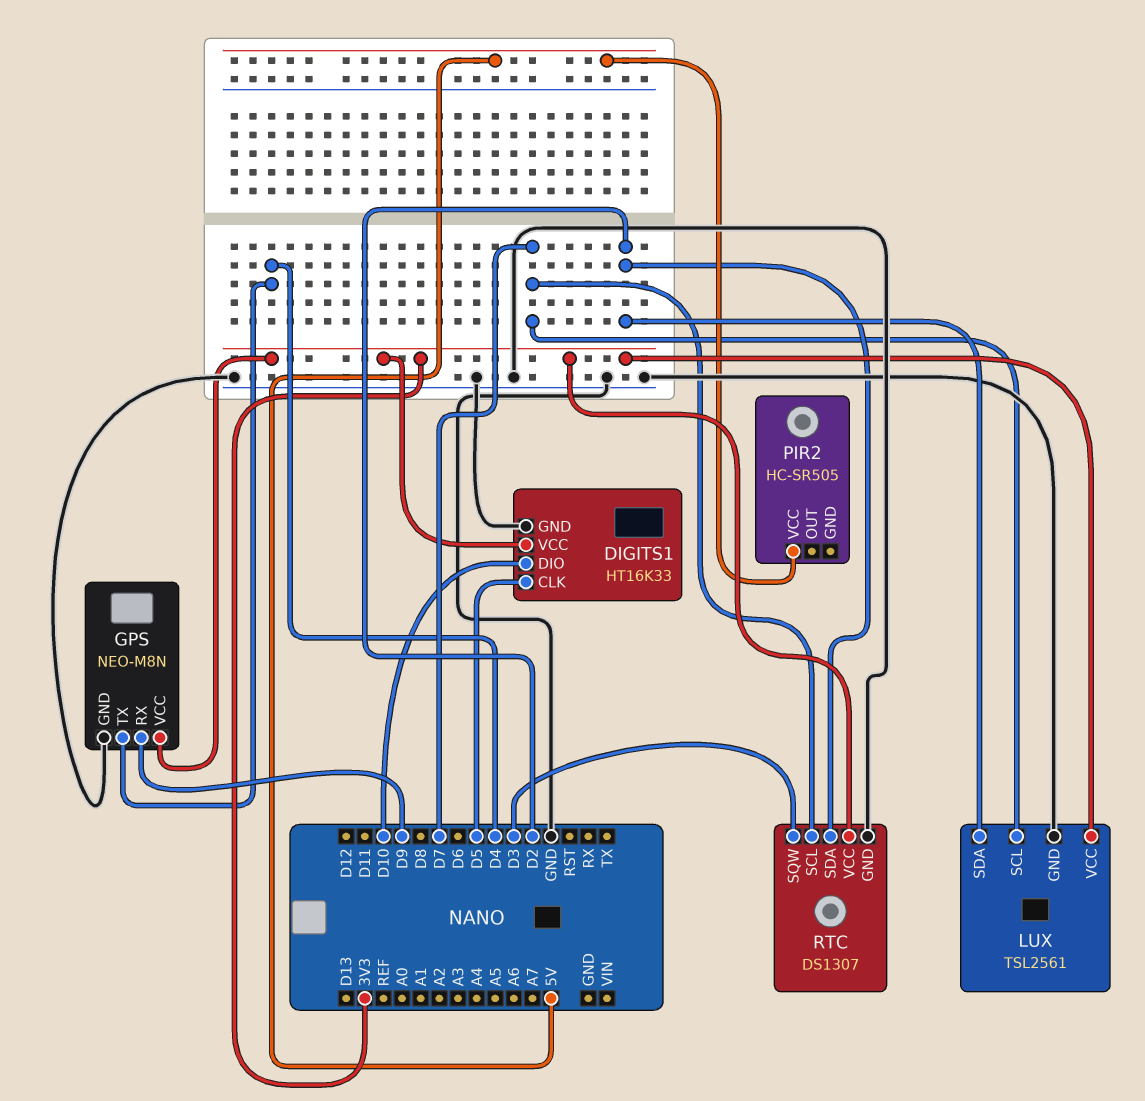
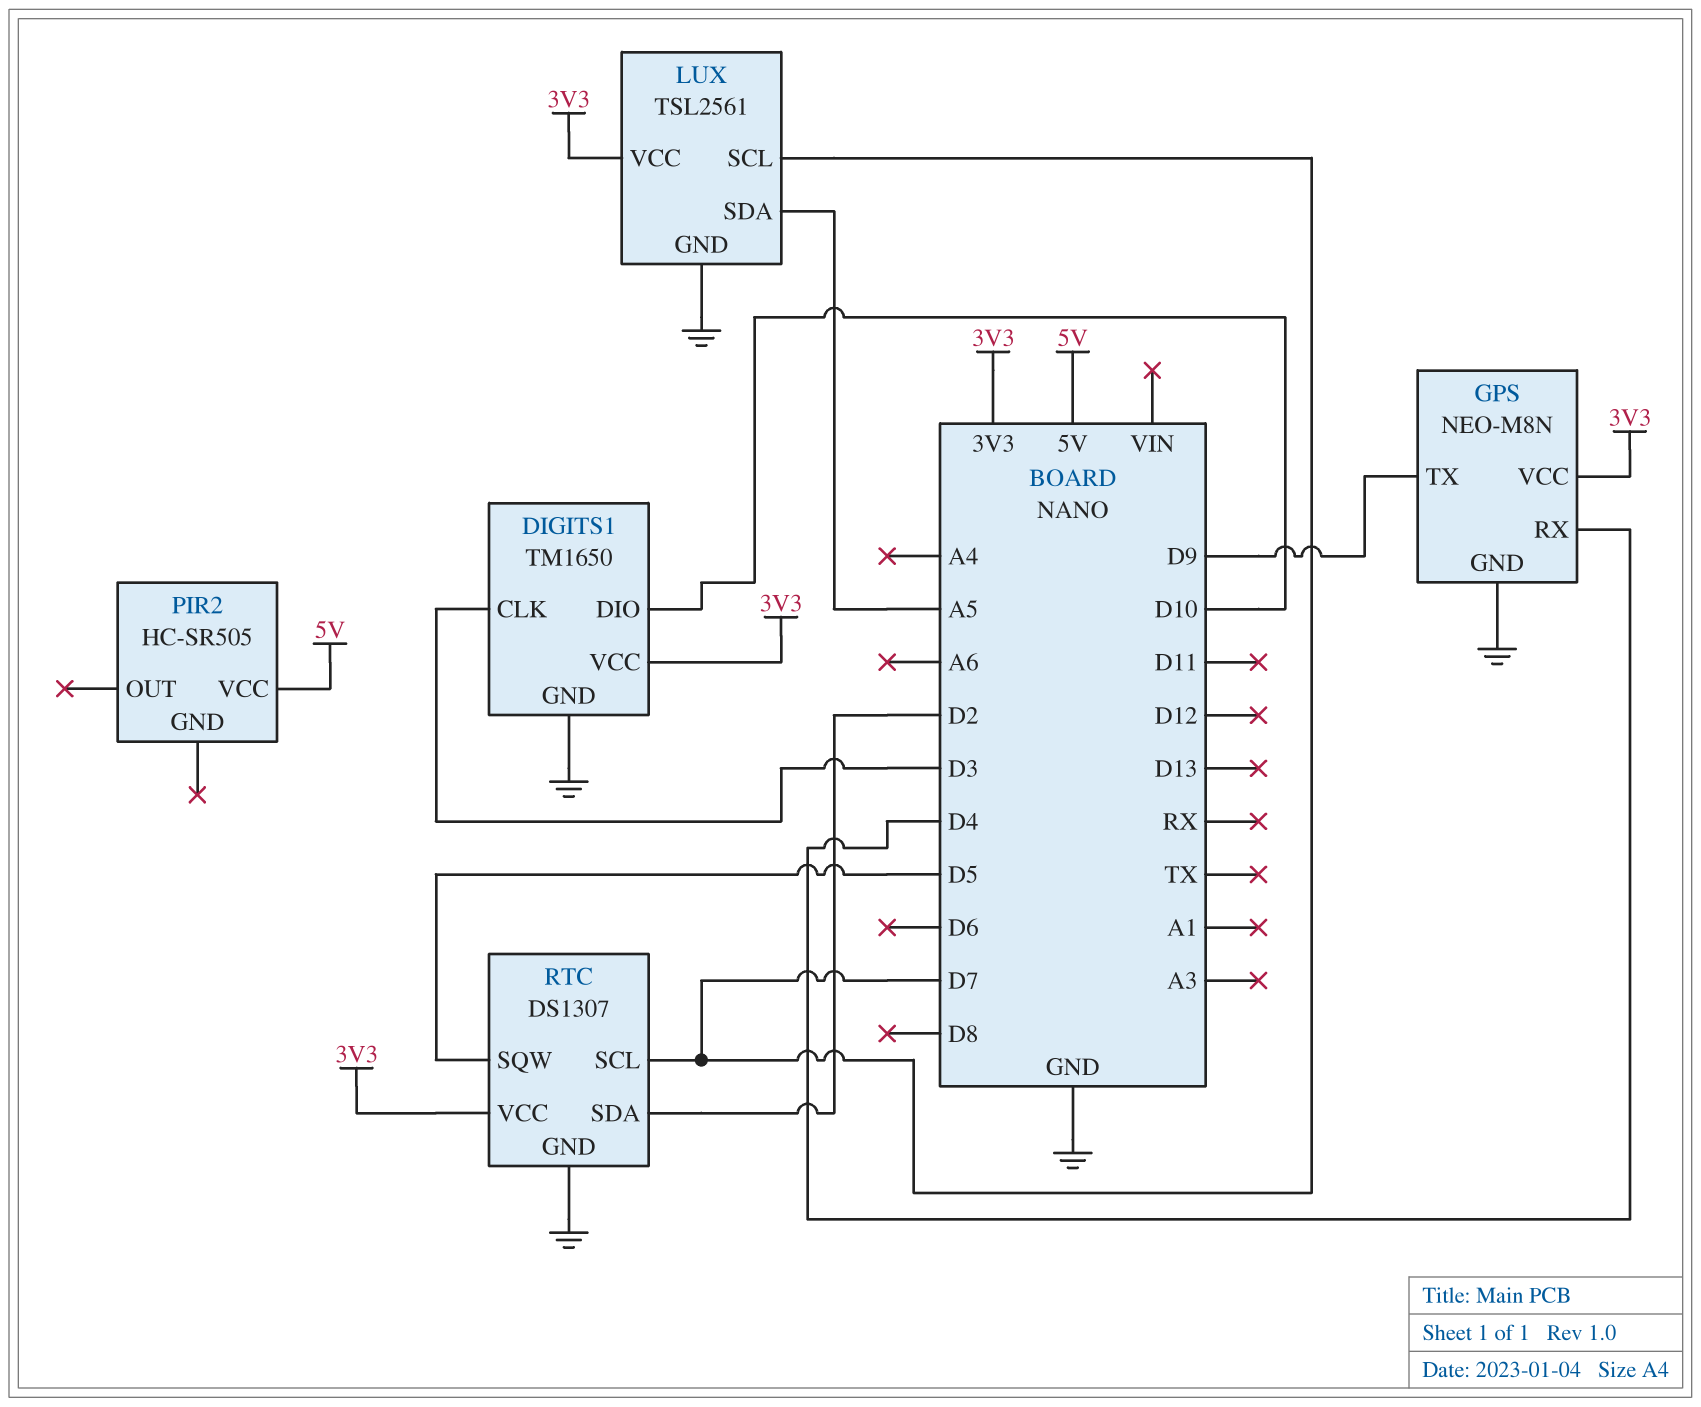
DIGITS1: HT16K33 -> TM1650
DIGITS1 pin CLK: D5 -> D3
GPS pin RX: D9 -> D4
GPS pin TX: D4 -> D9
LUX pin SDA: D2 -> A5
RTC pin SQW: D3 -> D5

